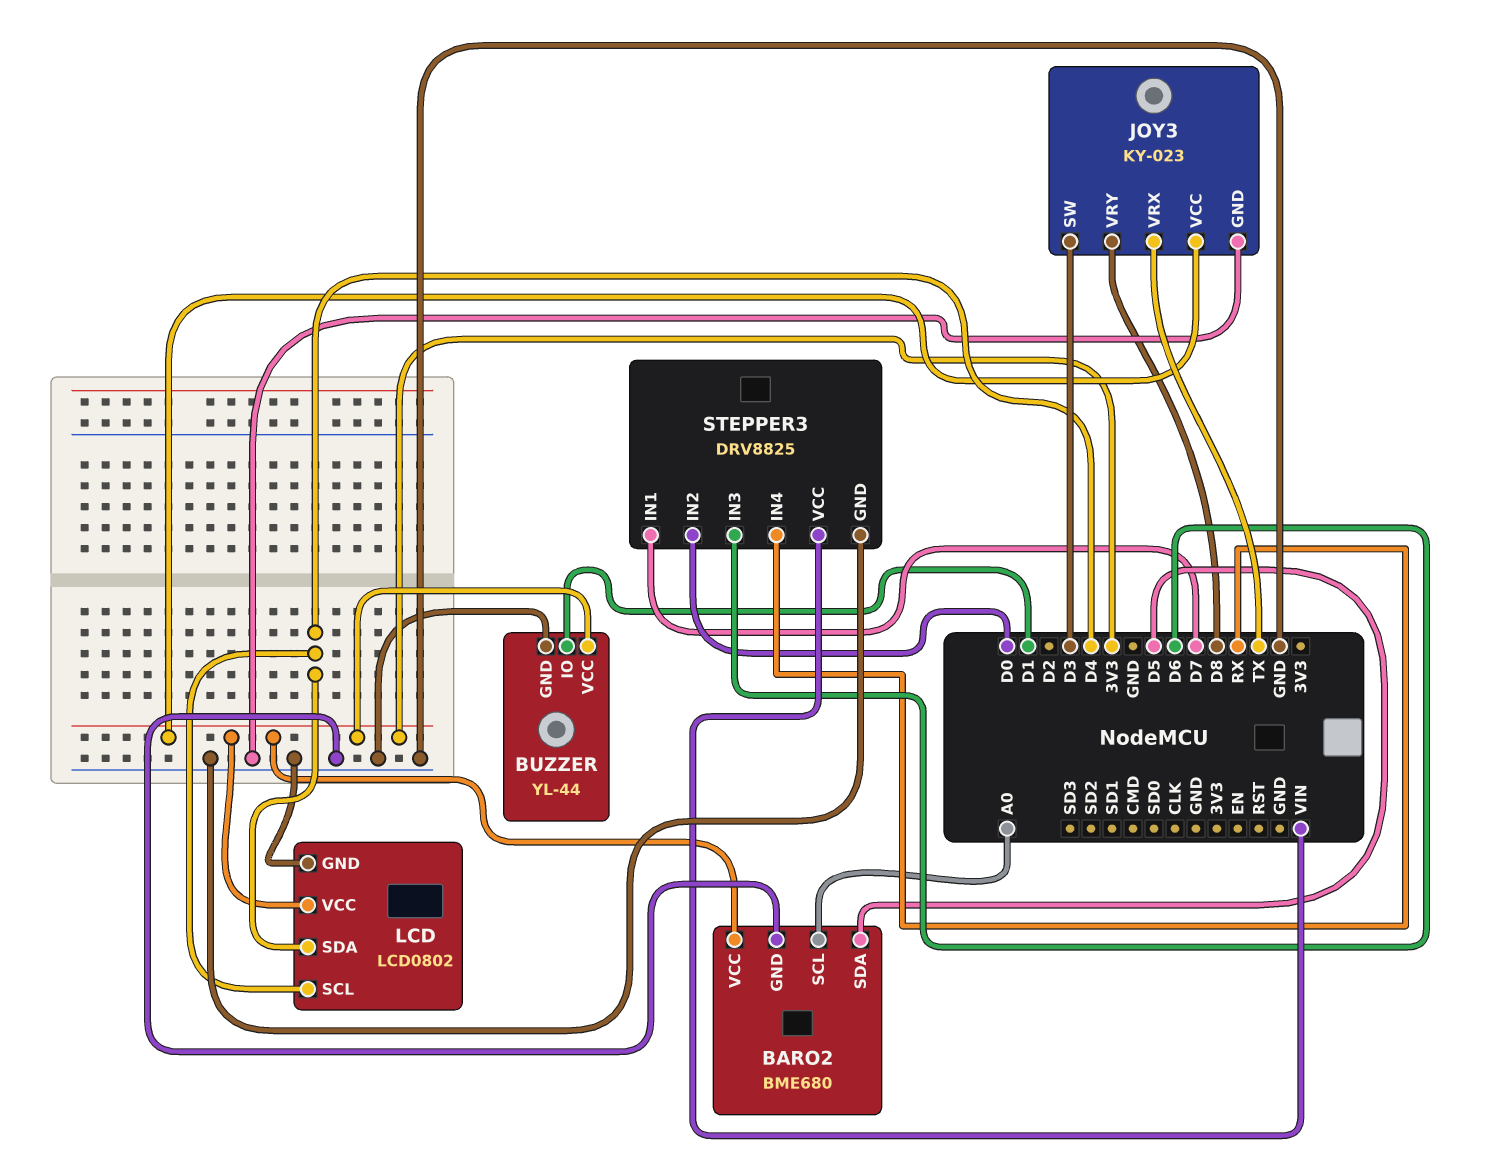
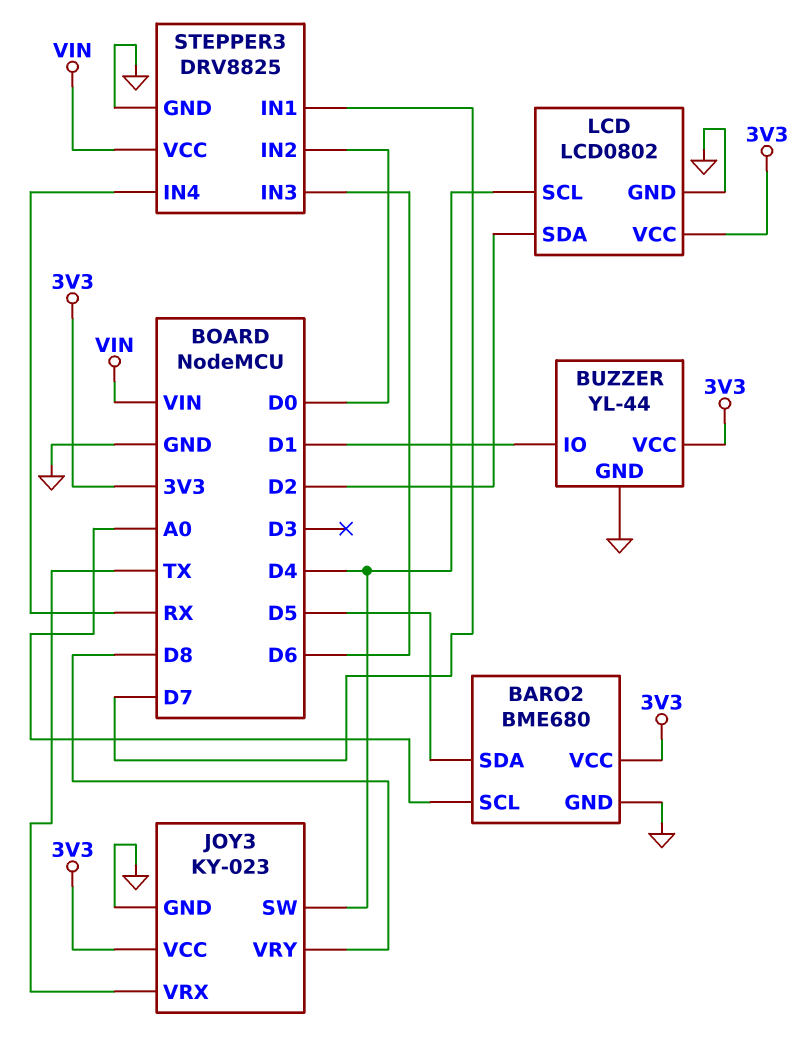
JOY3 pin SW: D3 -> D4
LCD pin SDA: D4 -> D2

